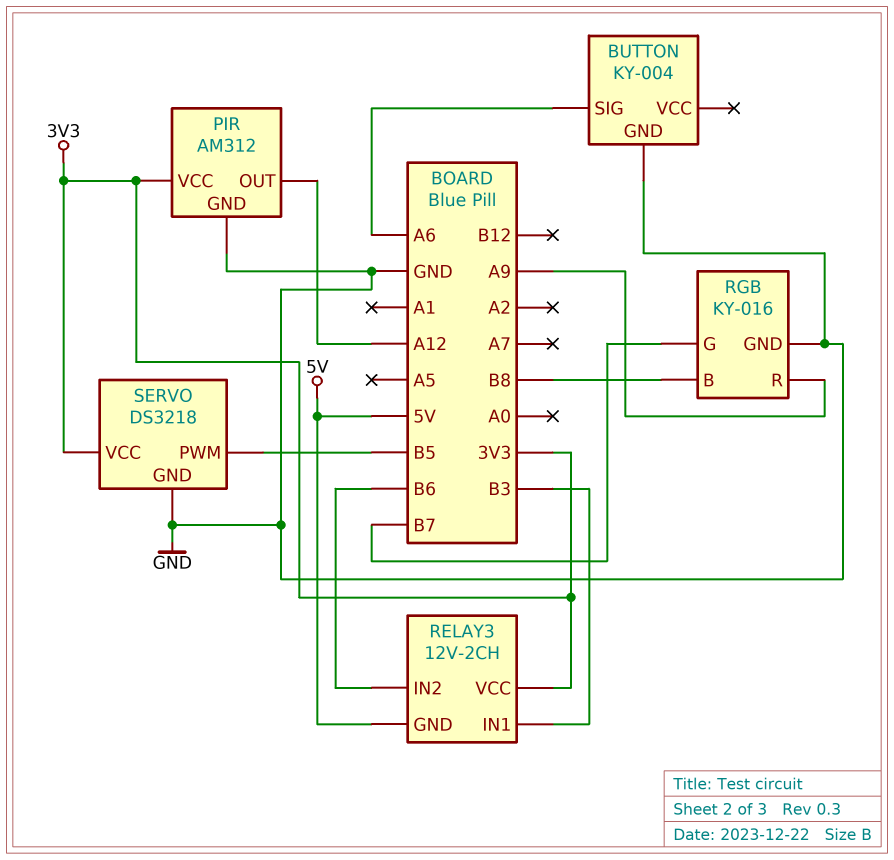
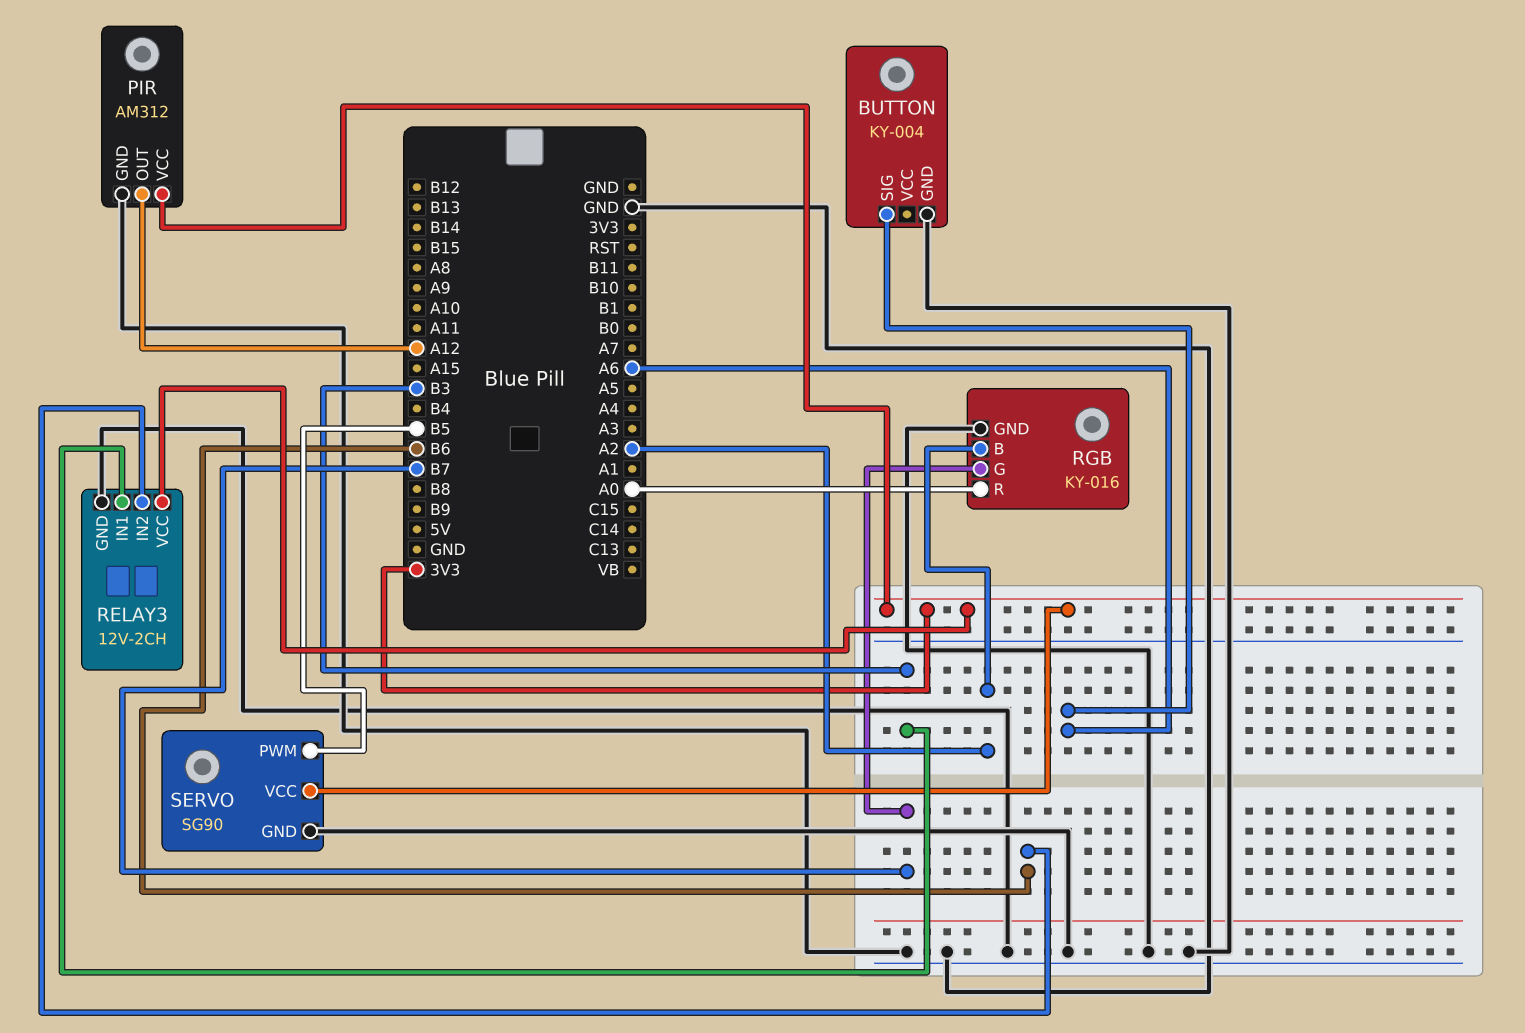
RELAY3 pin GND: 5V -> GND
RGB pin B: B8 -> A2
RGB pin R: A9 -> A0
SERVO: DS3218 -> SG90

